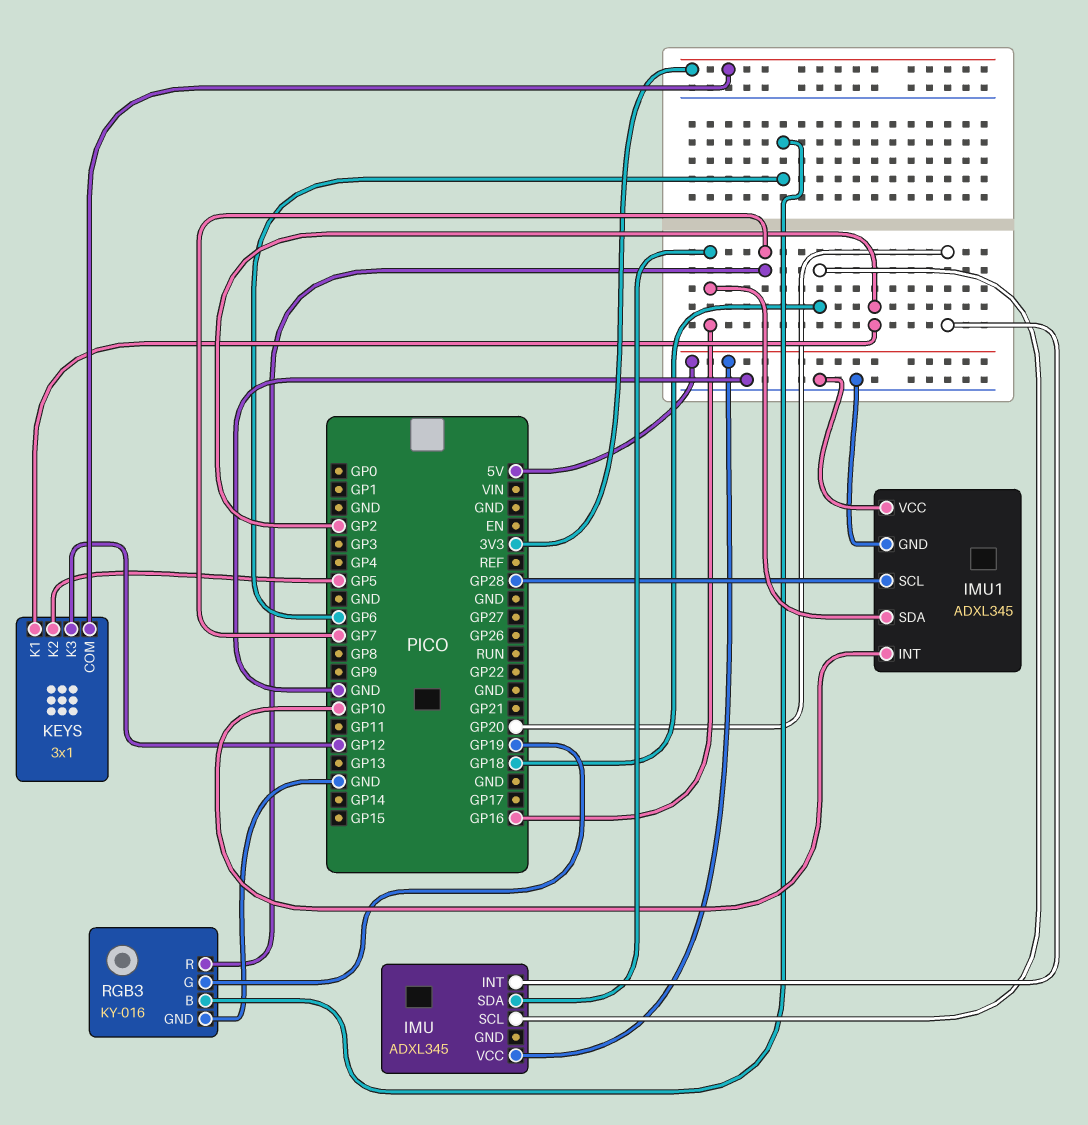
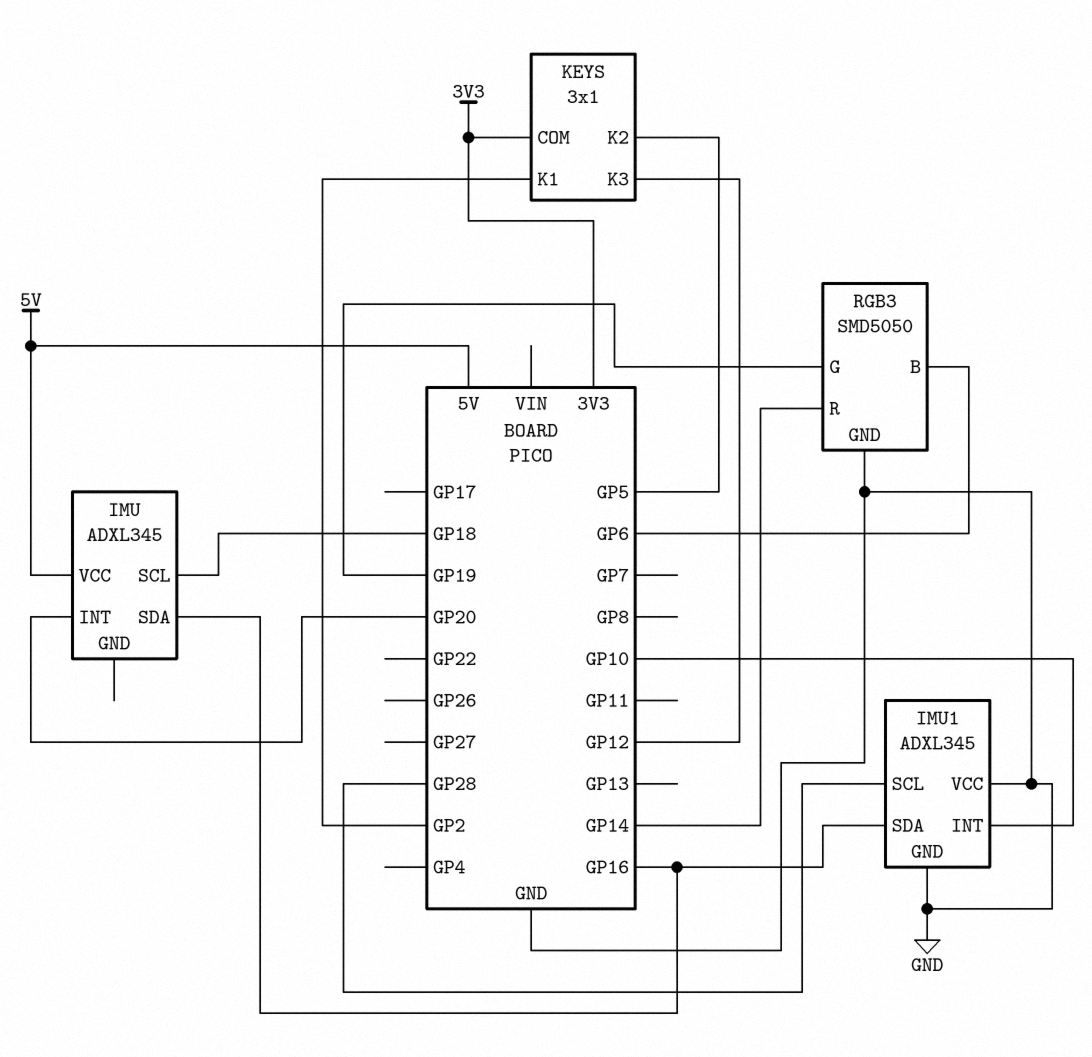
RGB3: KY-016 -> SMD5050
RGB3 pin R: GP7 -> GP14

